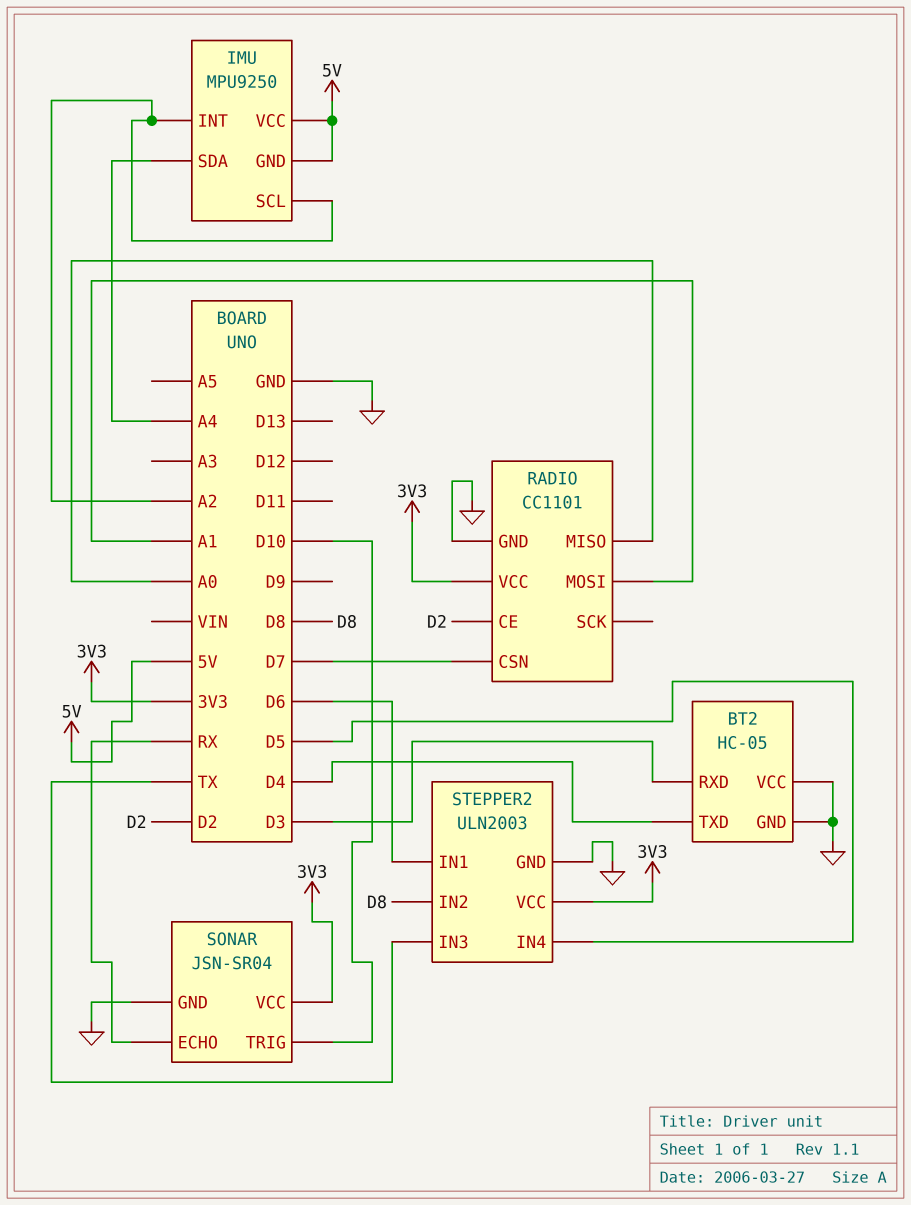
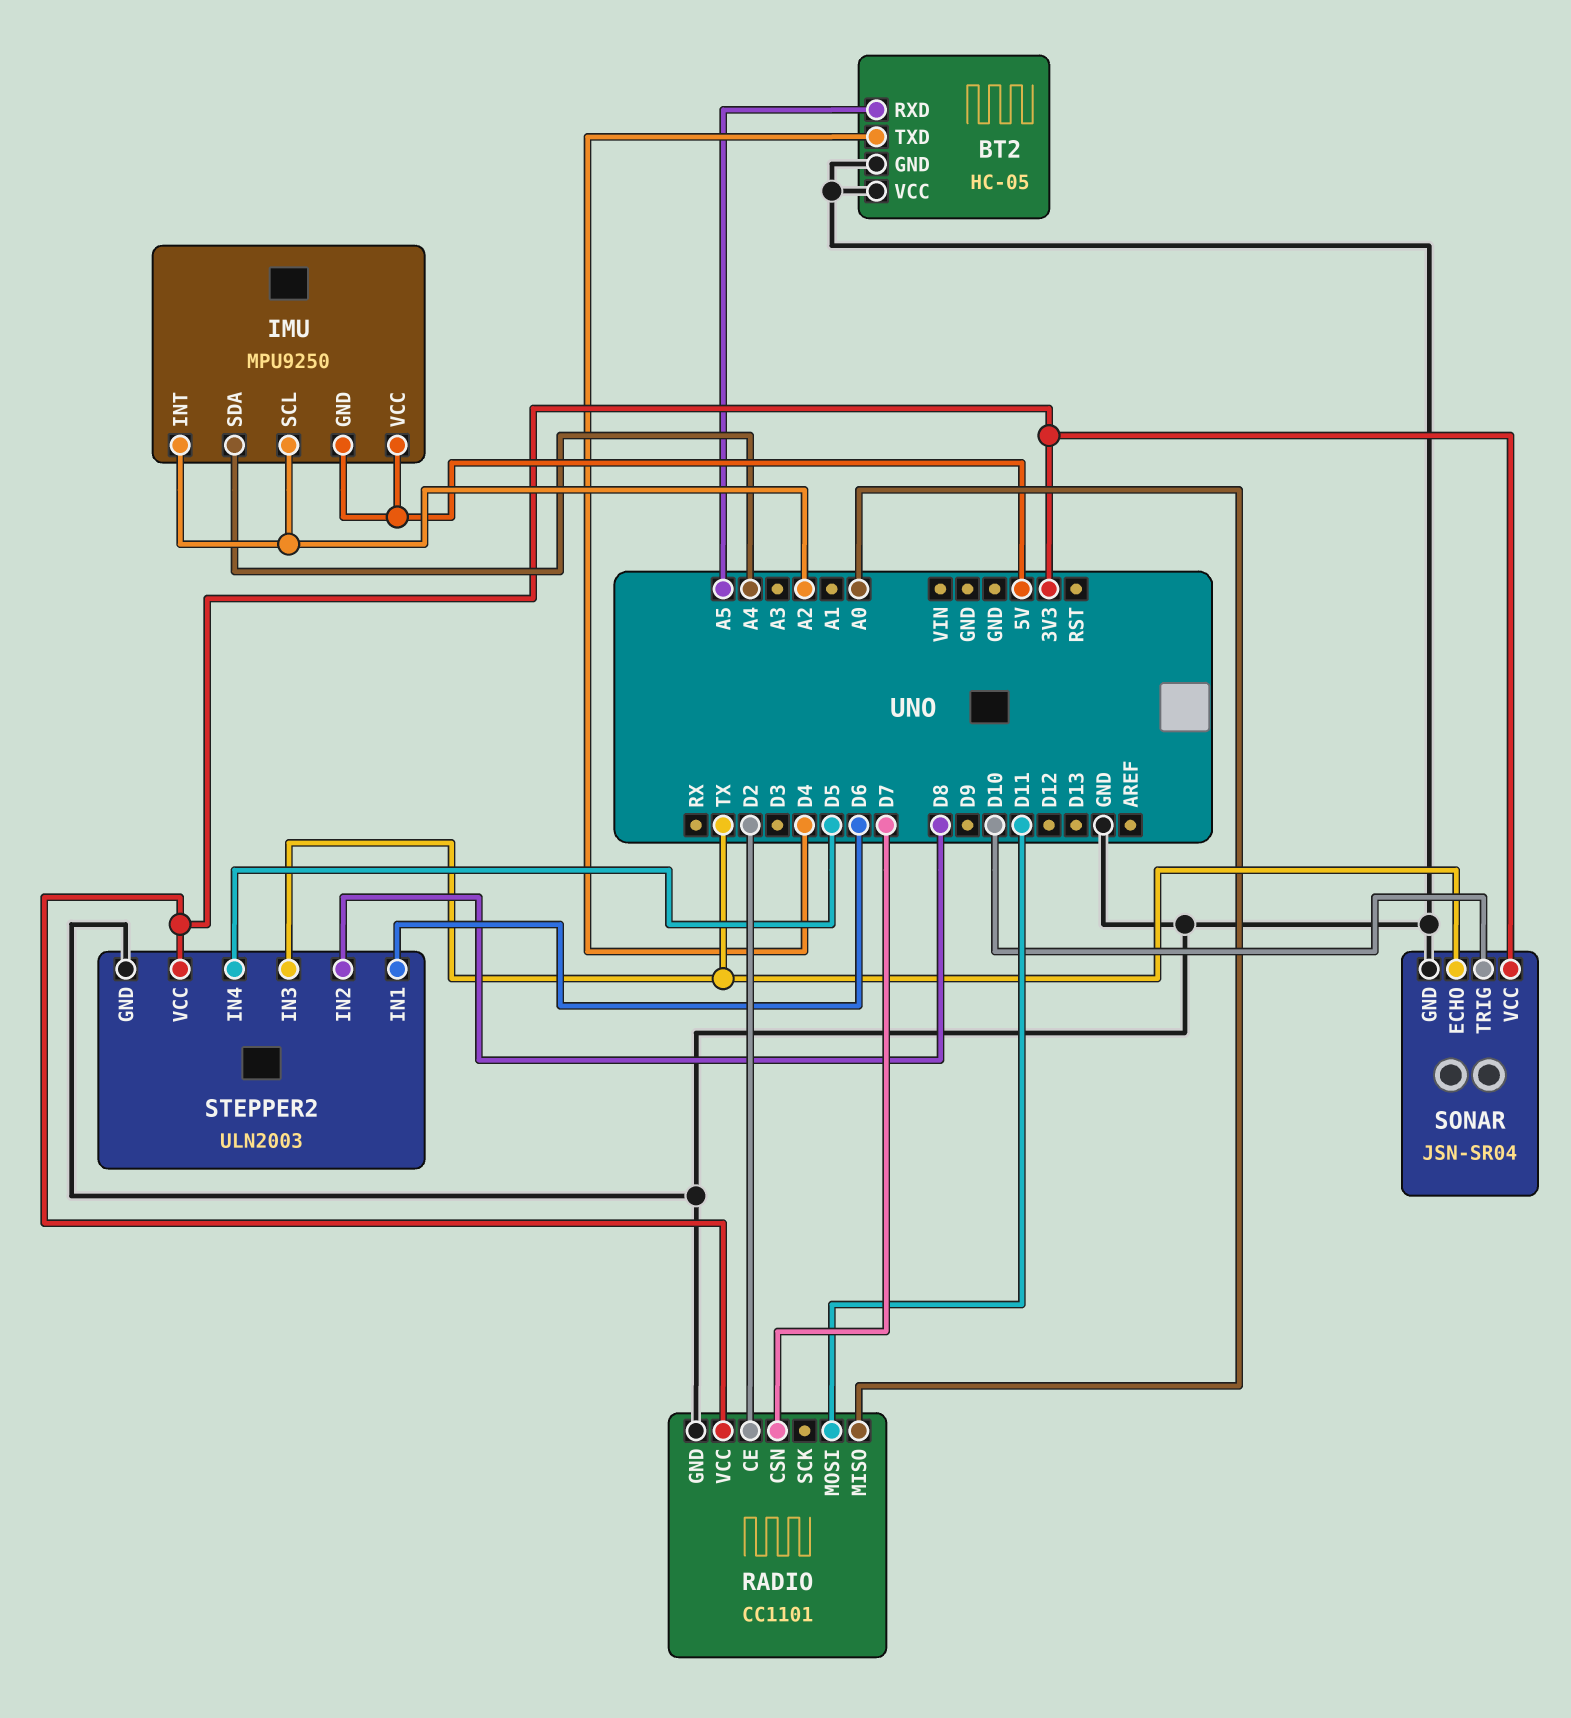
BT2 pin RXD: D3 -> A5
RADIO pin MOSI: A1 -> D11
SONAR pin ECHO: RX -> TX

